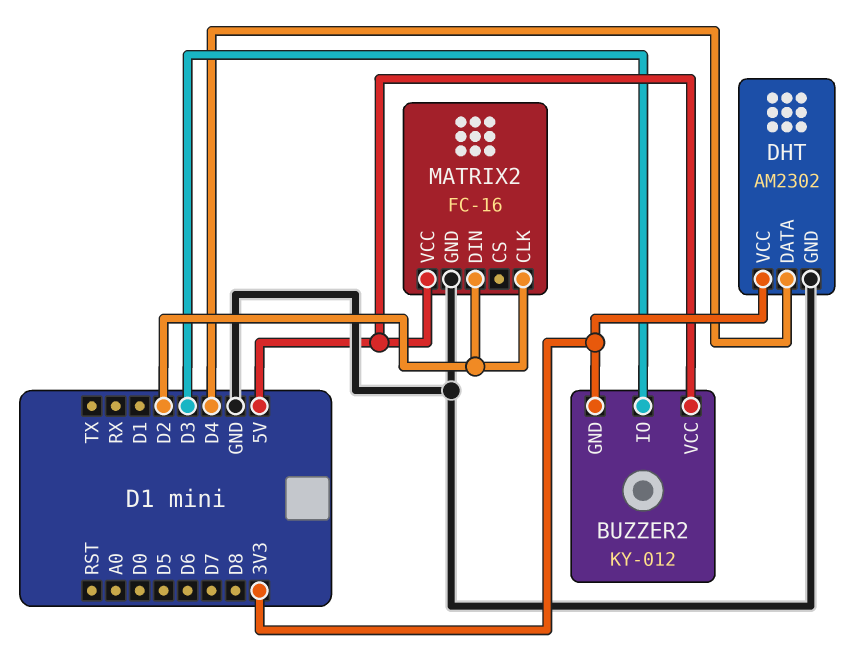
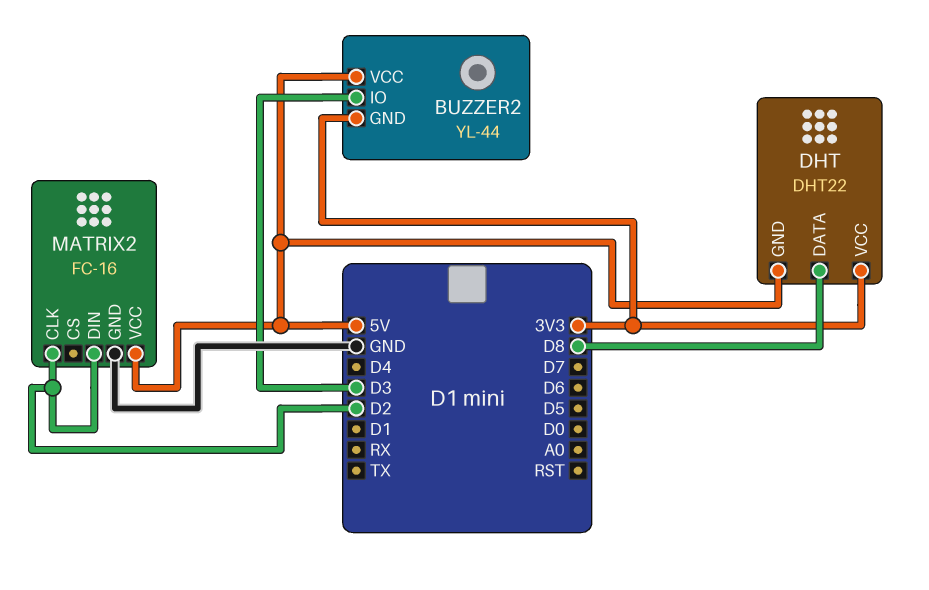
BUZZER2: KY-012 -> YL-44
DHT: AM2302 -> DHT22
DHT pin DATA: D4 -> D8
DHT pin GND: GND -> 5V

